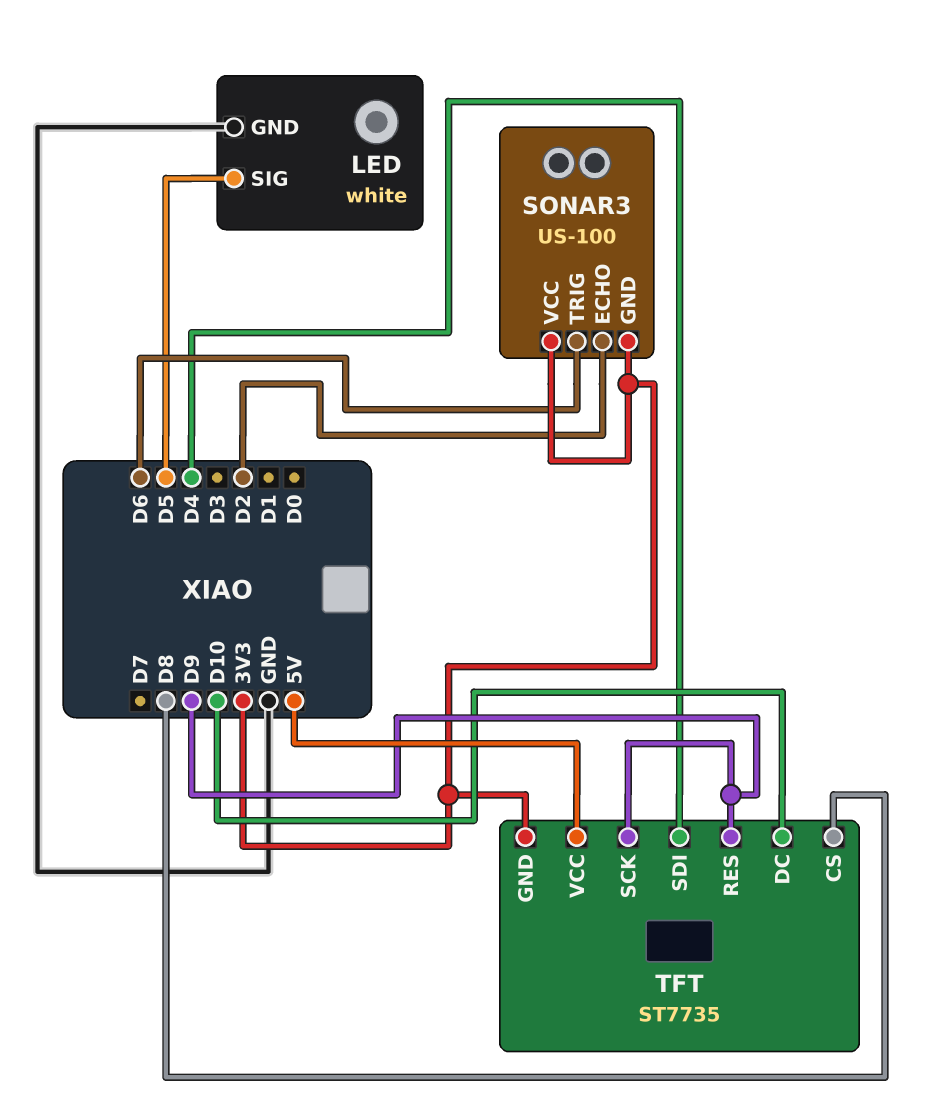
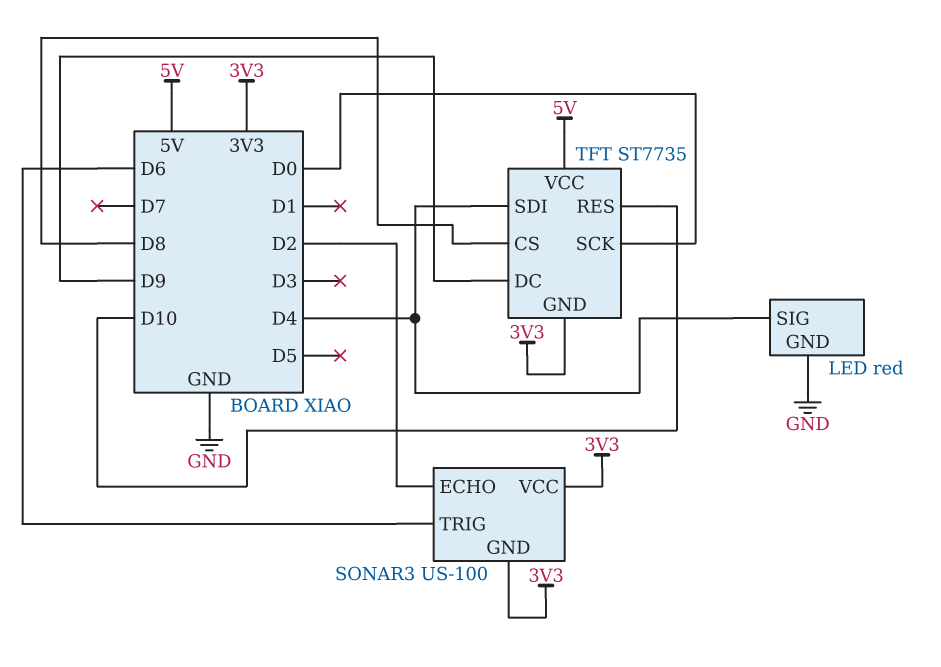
LED: white -> red
LED pin SIG: D5 -> D4
TFT pin DC: D10 -> D9
TFT pin RES: D9 -> D10
TFT pin SCK: D9 -> D0

